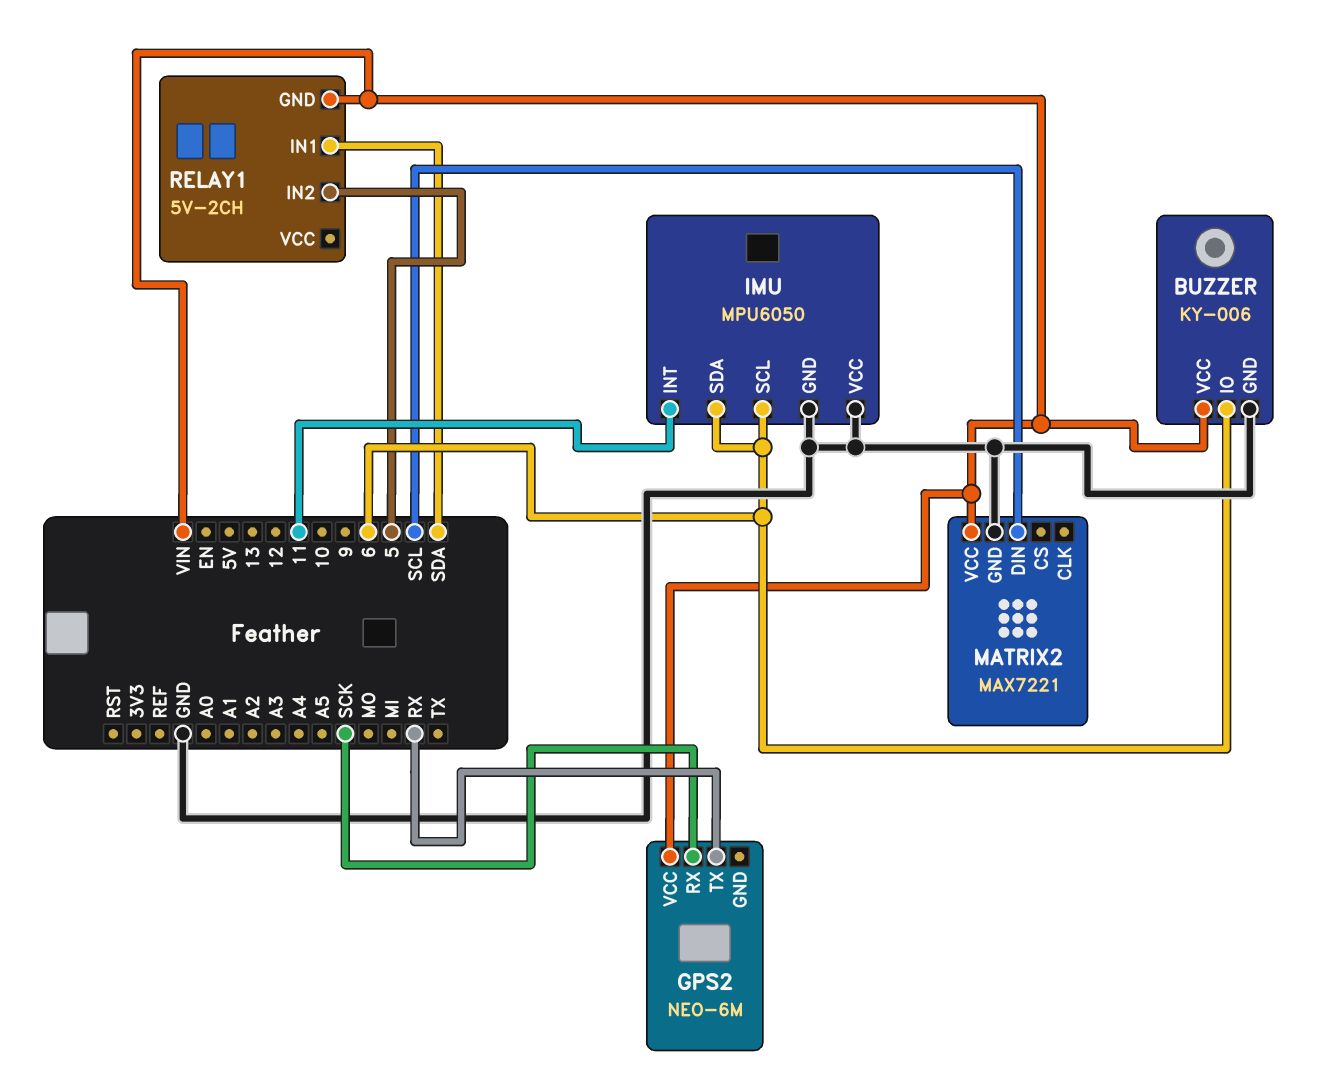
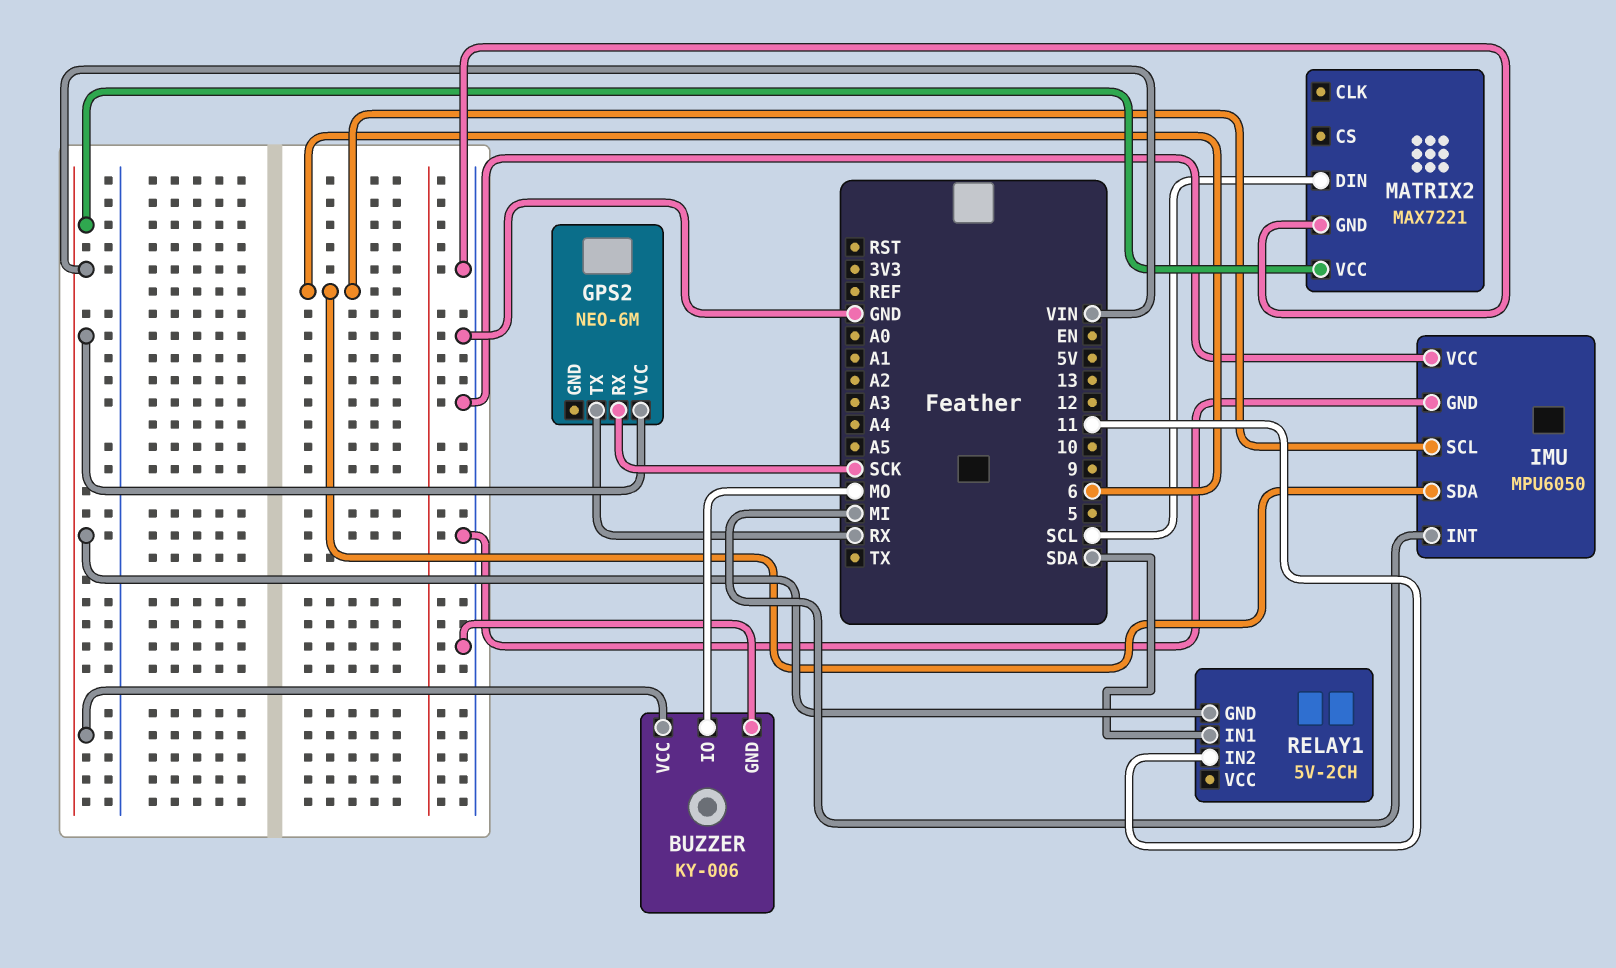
BUZZER pin IO: 6 -> MO
IMU pin INT: 11 -> MI
RELAY1 pin IN2: 5 -> 11

